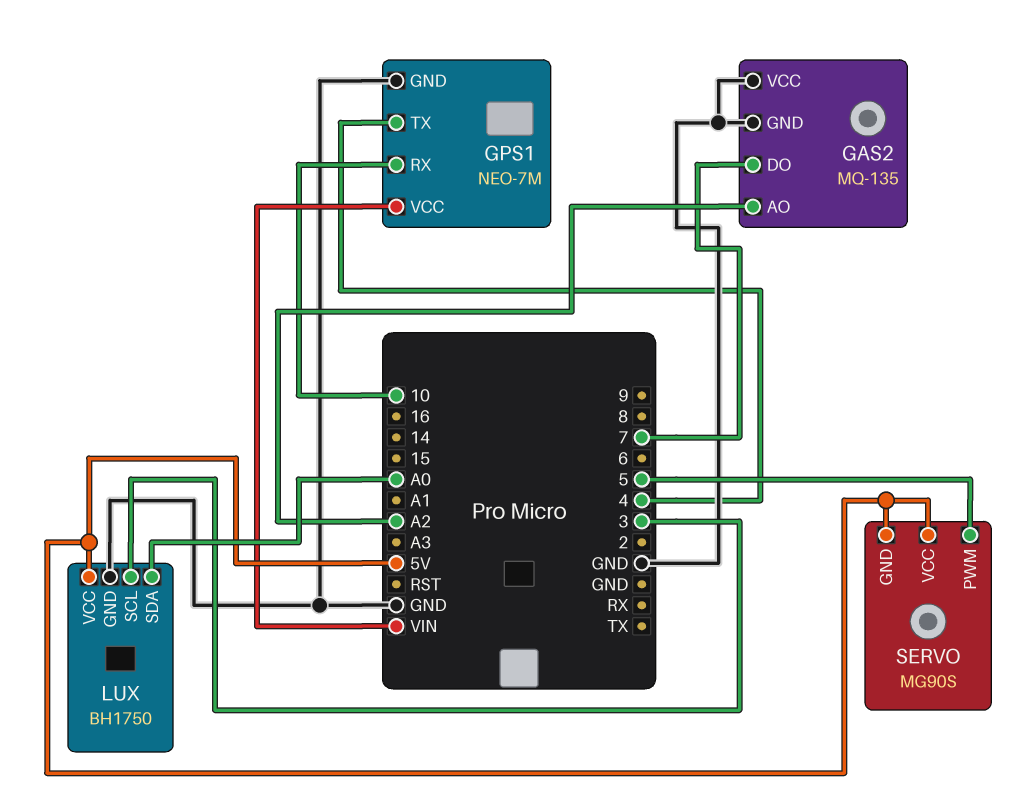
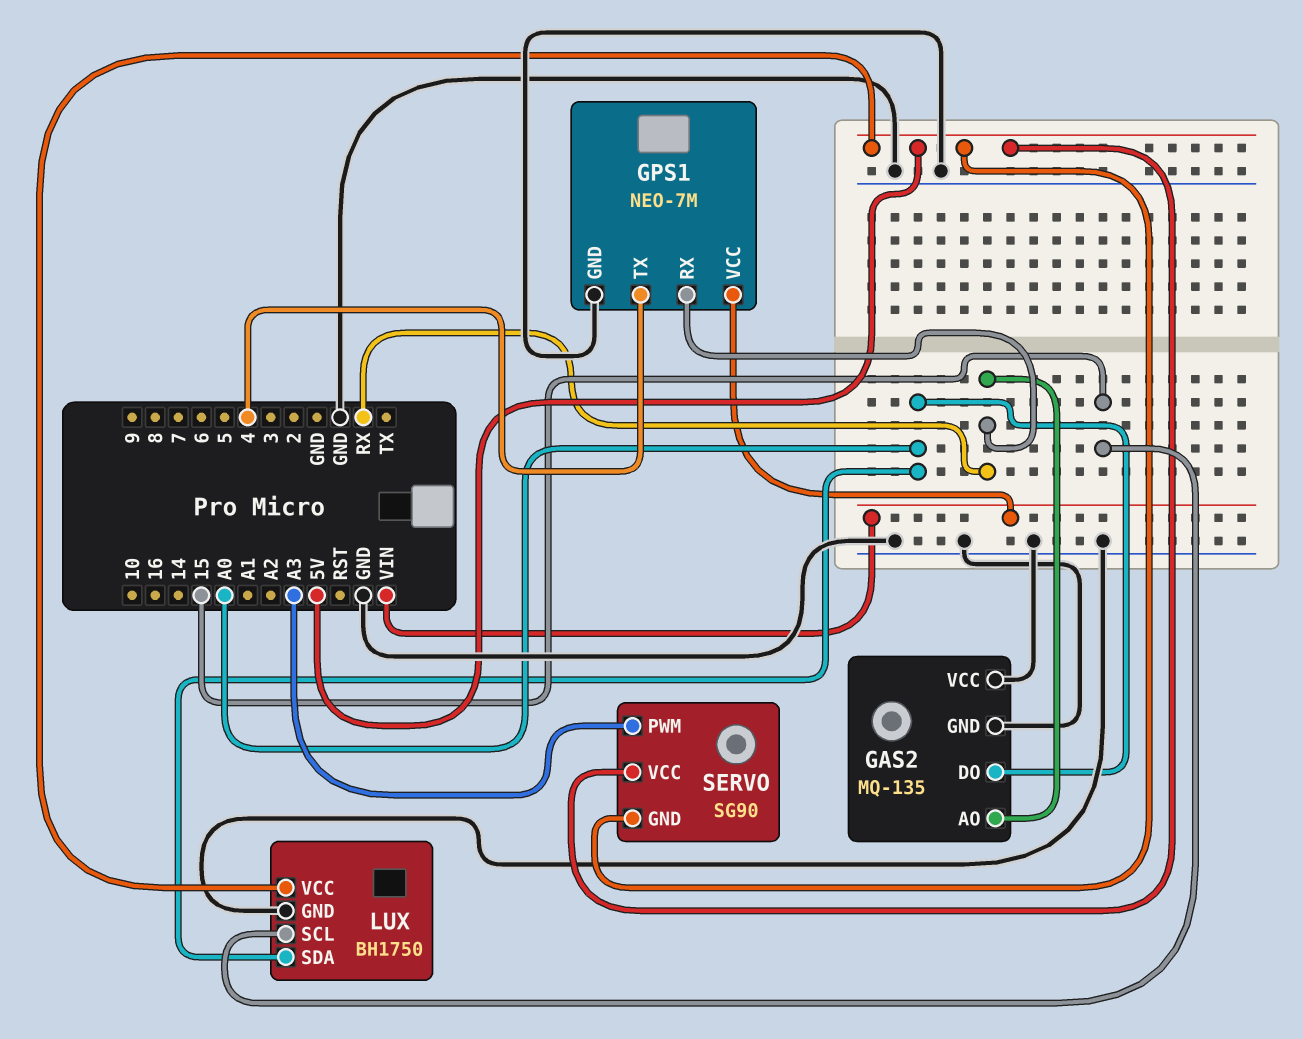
GAS2 pin AO: A2 -> RX
GAS2 pin DO: 7 -> A0
GPS1 pin RX: 10 -> RX
LUX pin SCL: 3 -> 15
SERVO: MG90S -> SG90
SERVO pin PWM: 5 -> A3

